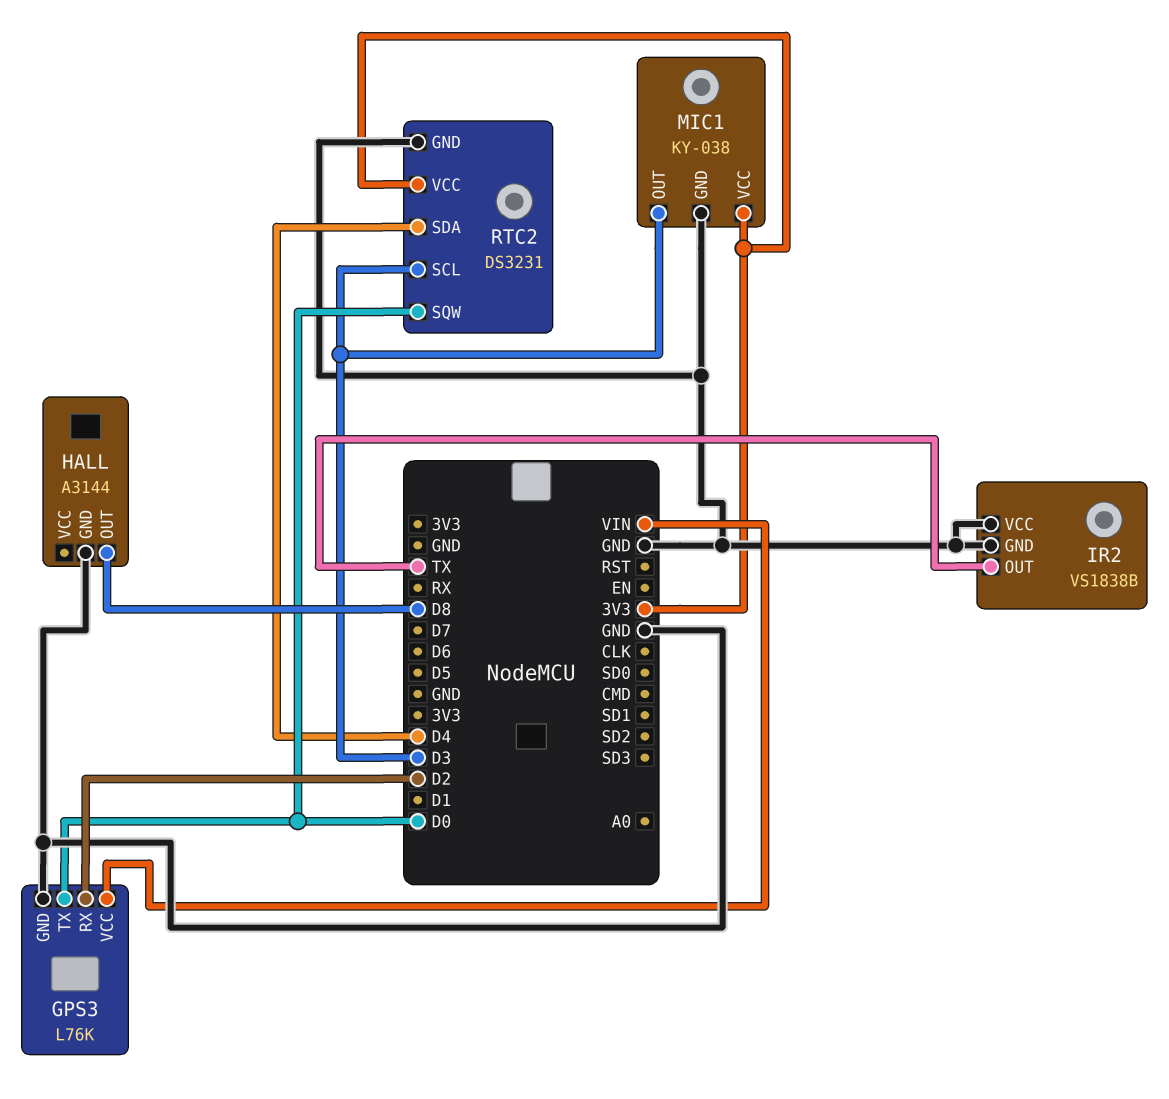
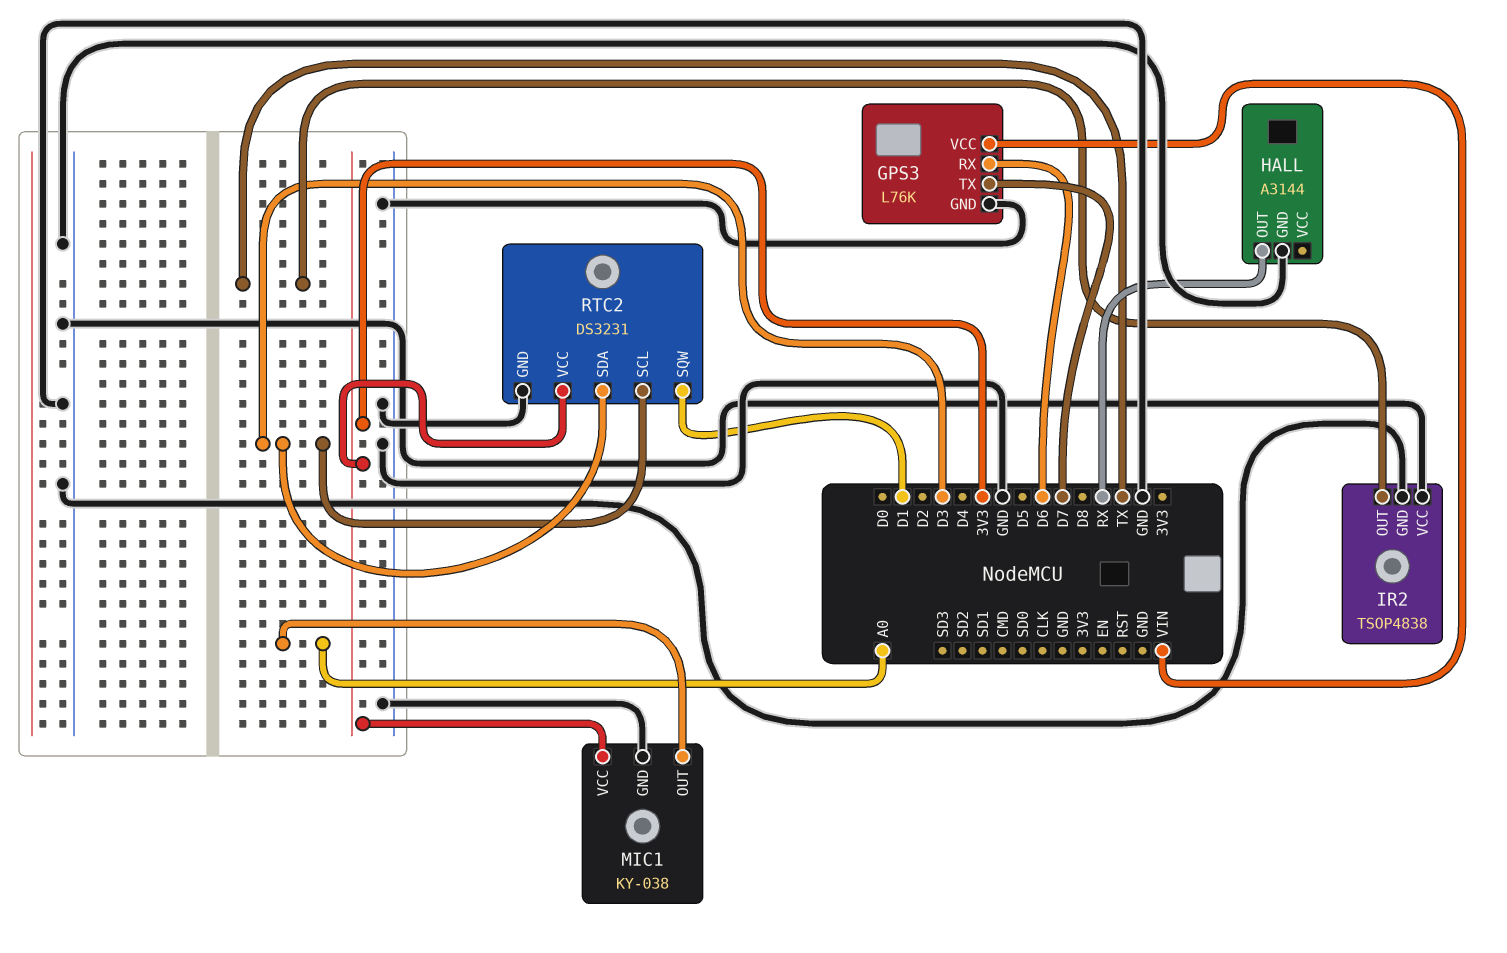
GPS3 pin RX: D2 -> D6
GPS3 pin TX: D0 -> D7
HALL pin OUT: D8 -> RX
IR2: VS1838B -> TSOP4838
MIC1 pin OUT: D3 -> A0
RTC2 pin SDA: D4 -> D3
RTC2 pin SQW: D0 -> D1

